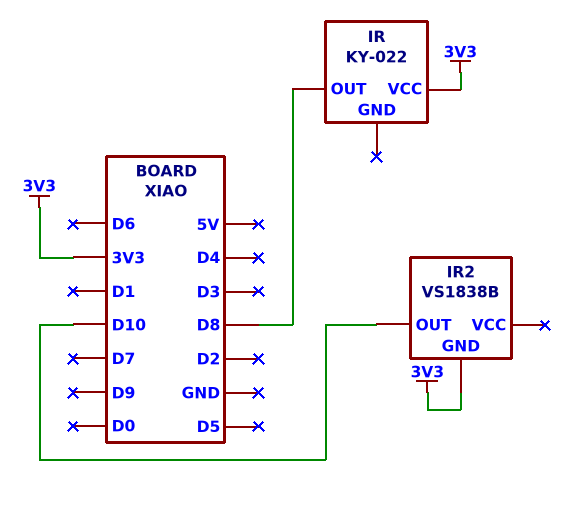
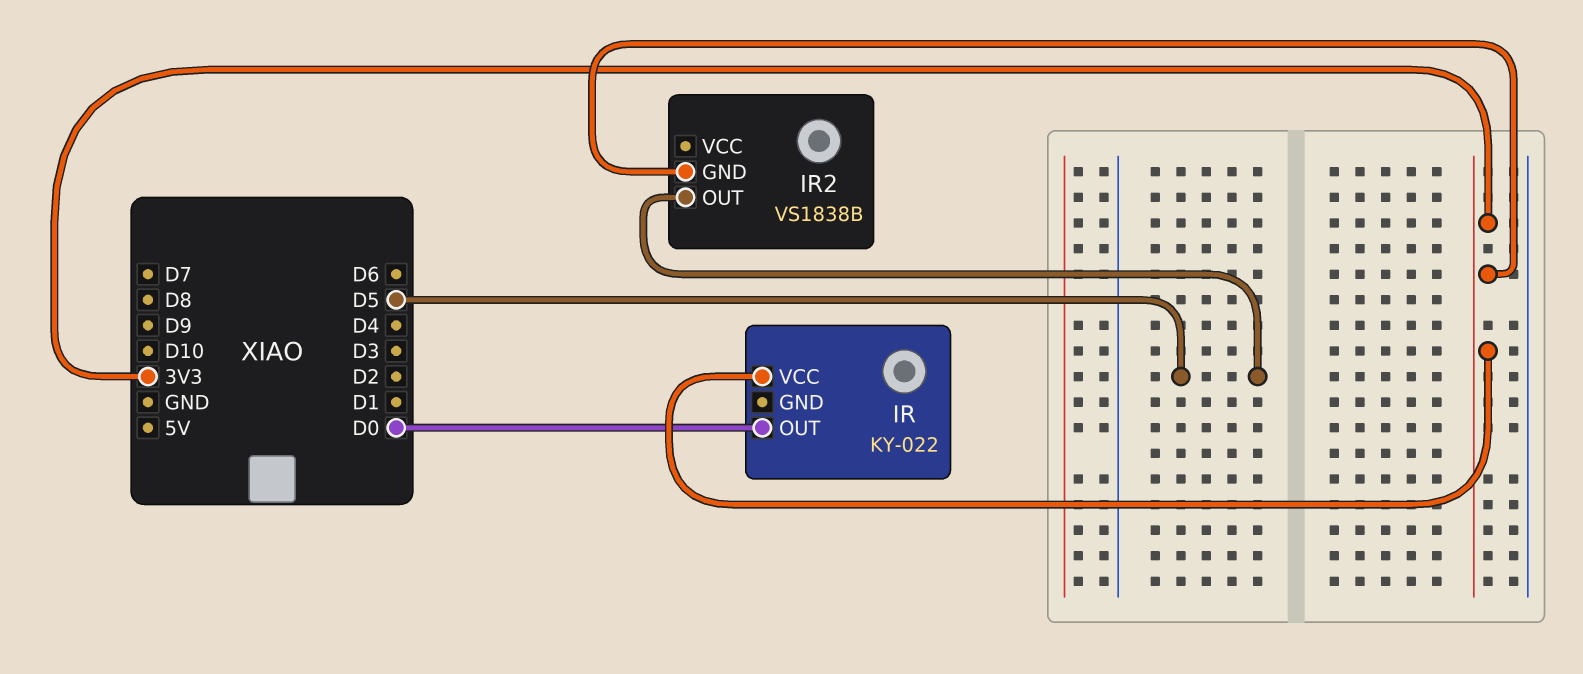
IR pin OUT: D8 -> D0
IR2 pin OUT: D10 -> D5

